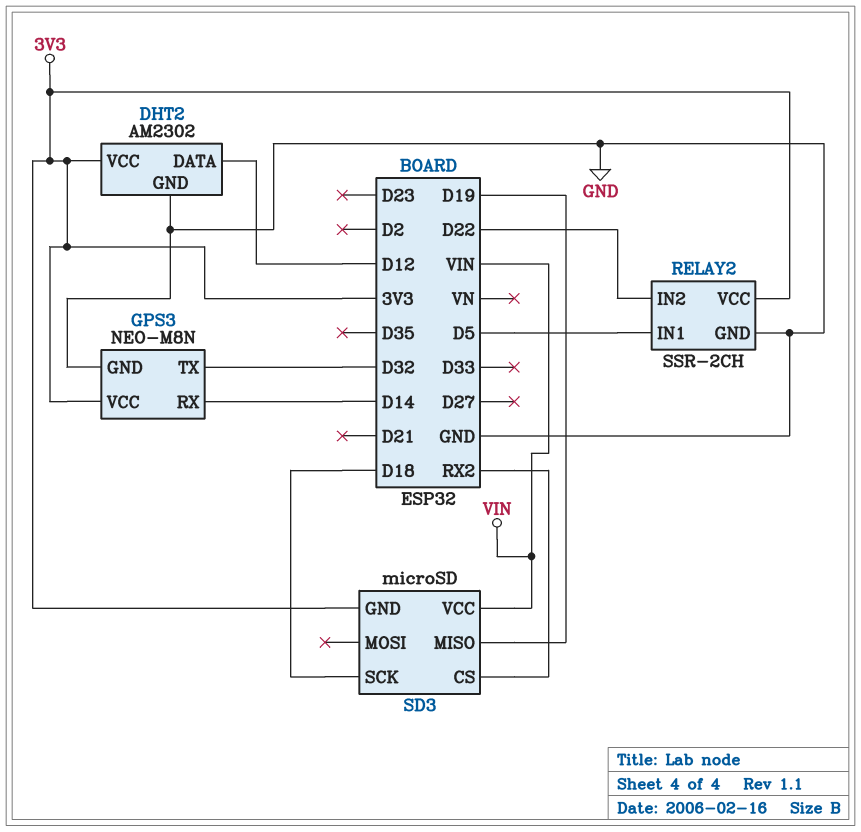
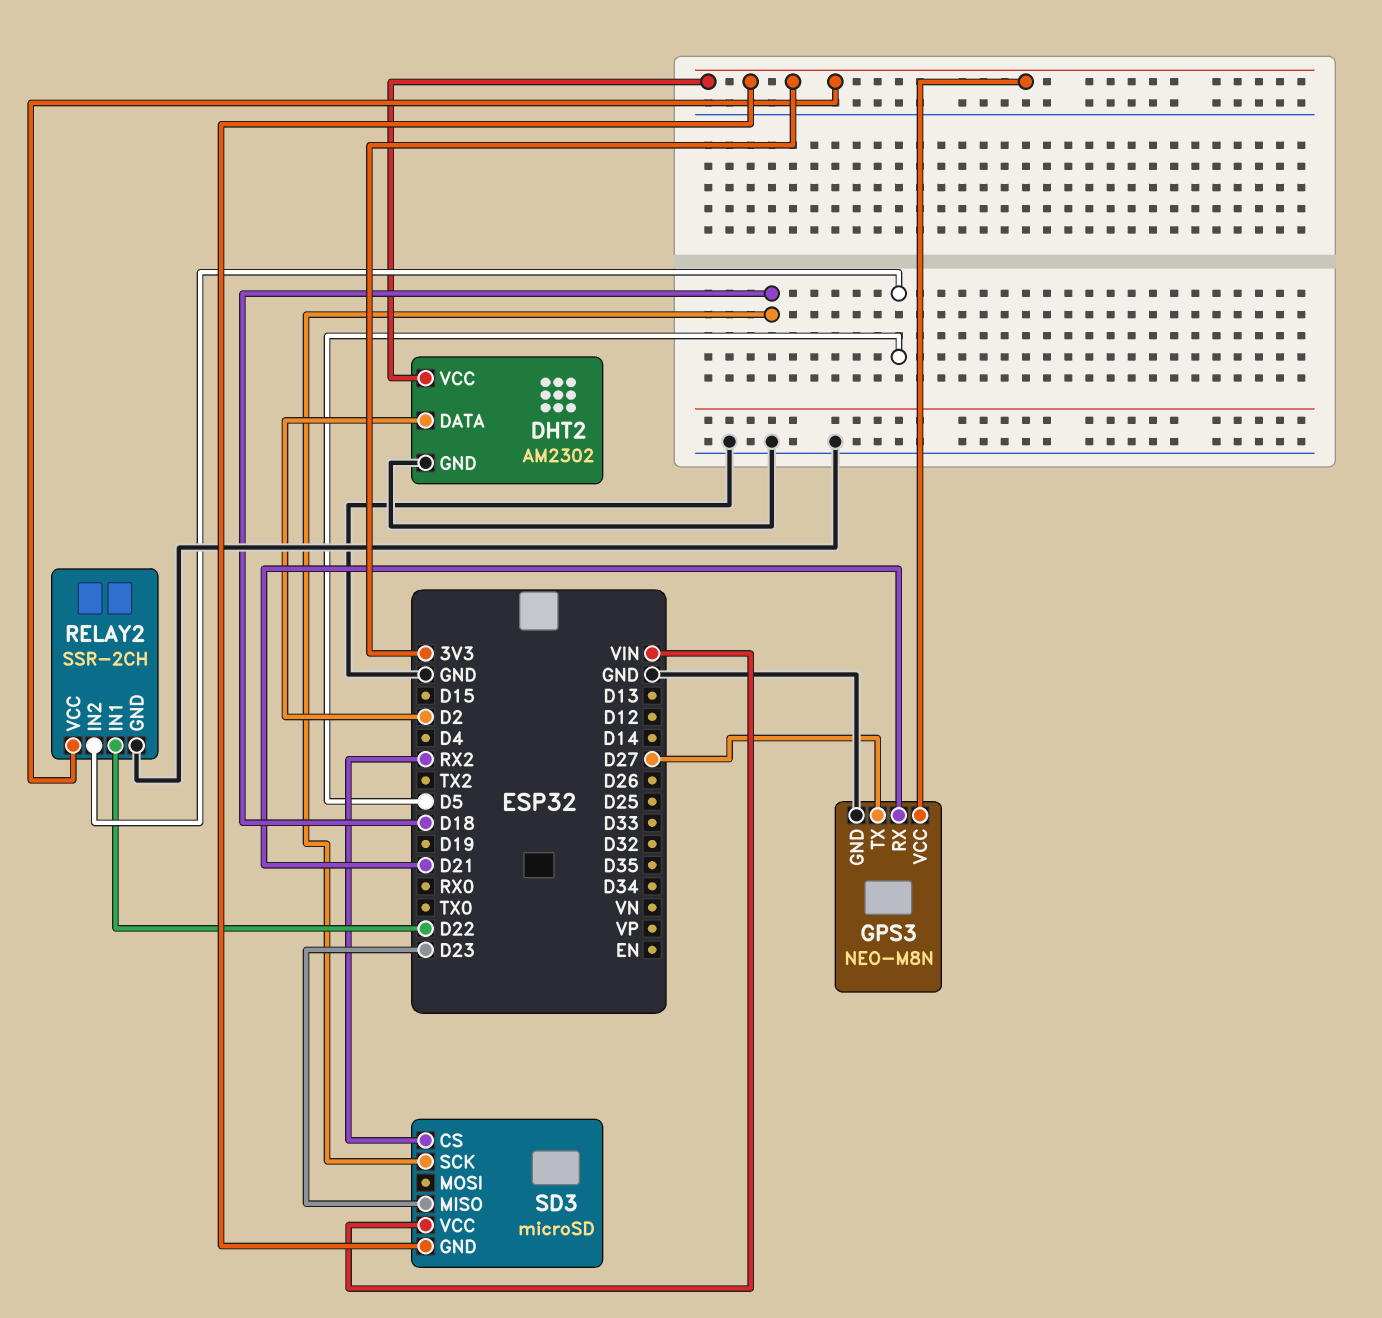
DHT2 pin DATA: D12 -> D2
GPS3 pin RX: D14 -> D21
GPS3 pin TX: D32 -> D27
RELAY2 pin IN1: D5 -> D22
RELAY2 pin IN2: D22 -> D5
SD3 pin MISO: D19 -> D23

